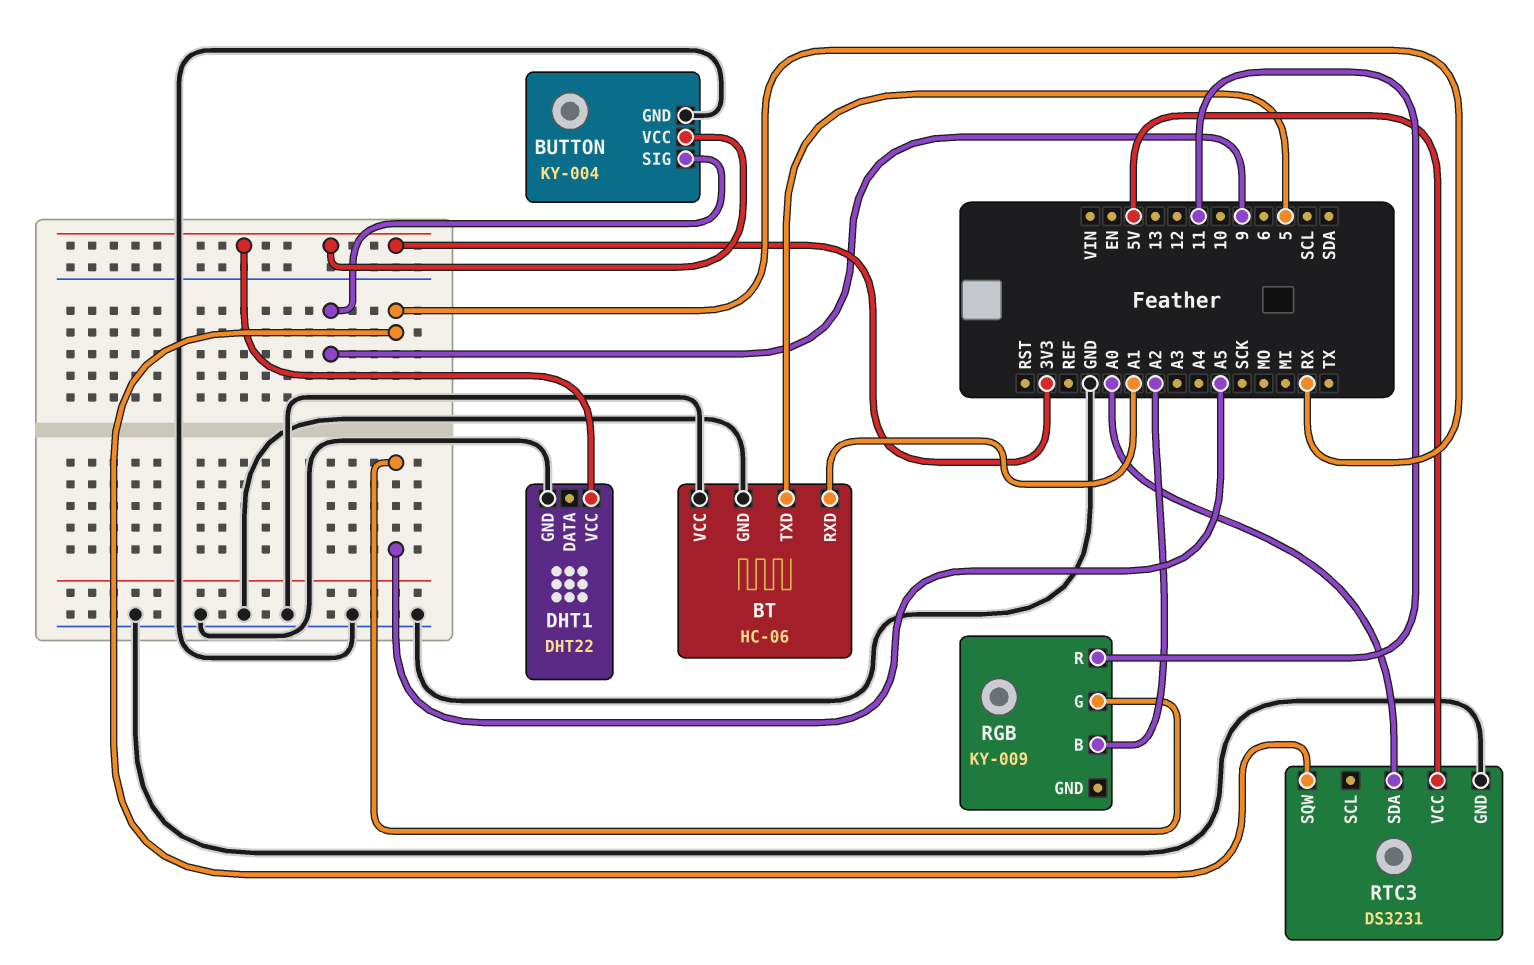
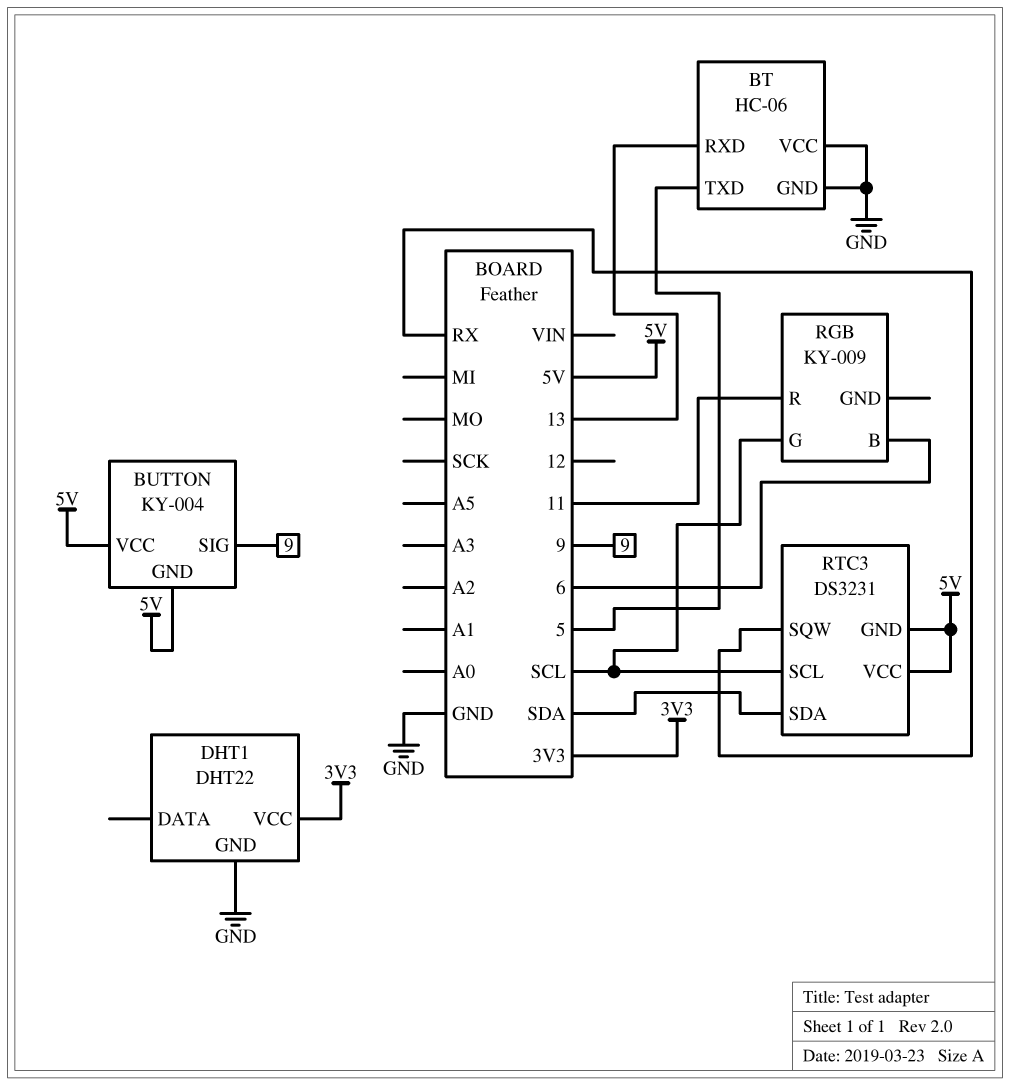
BT pin RXD: A1 -> 13
BUTTON pin GND: GND -> 5V
BUTTON pin VCC: 3V3 -> 5V
RGB pin B: A2 -> 6
RGB pin G: A5 -> SCL
RTC3 pin GND: GND -> 5V
RTC3 pin SCL: none -> SCL
RTC3 pin SDA: A0 -> SDA

